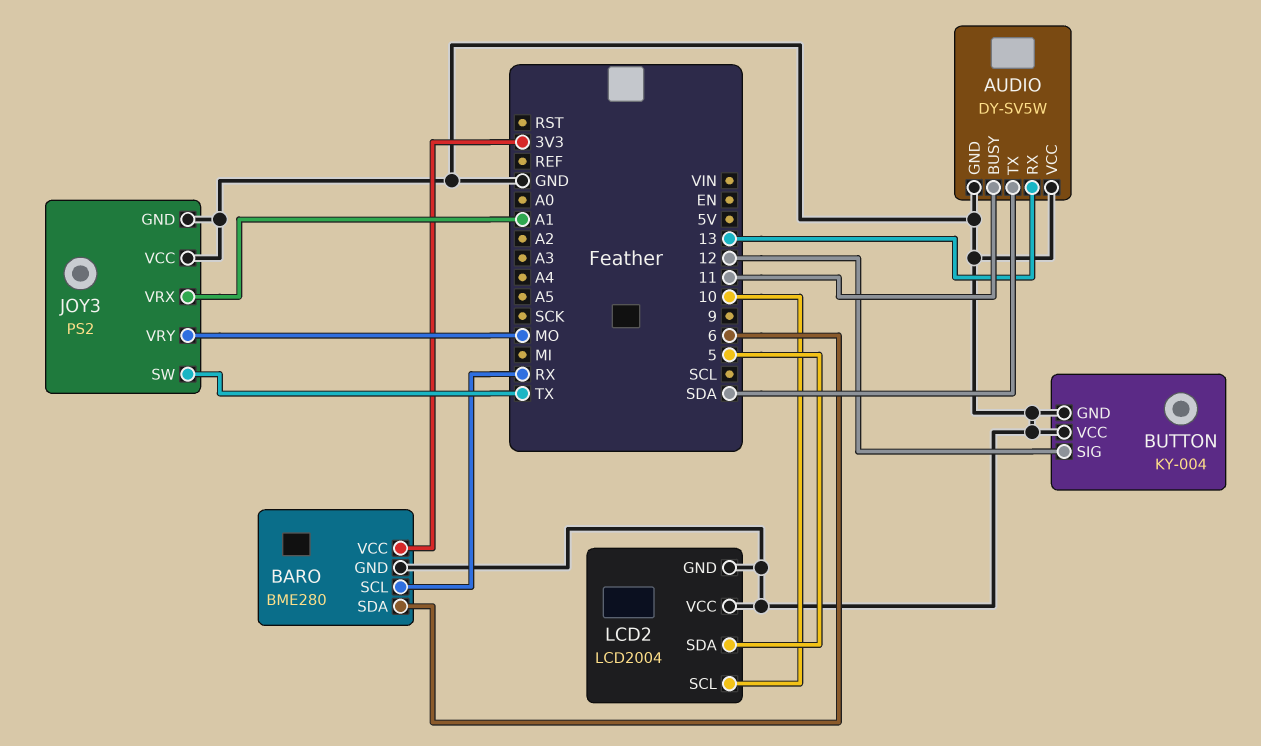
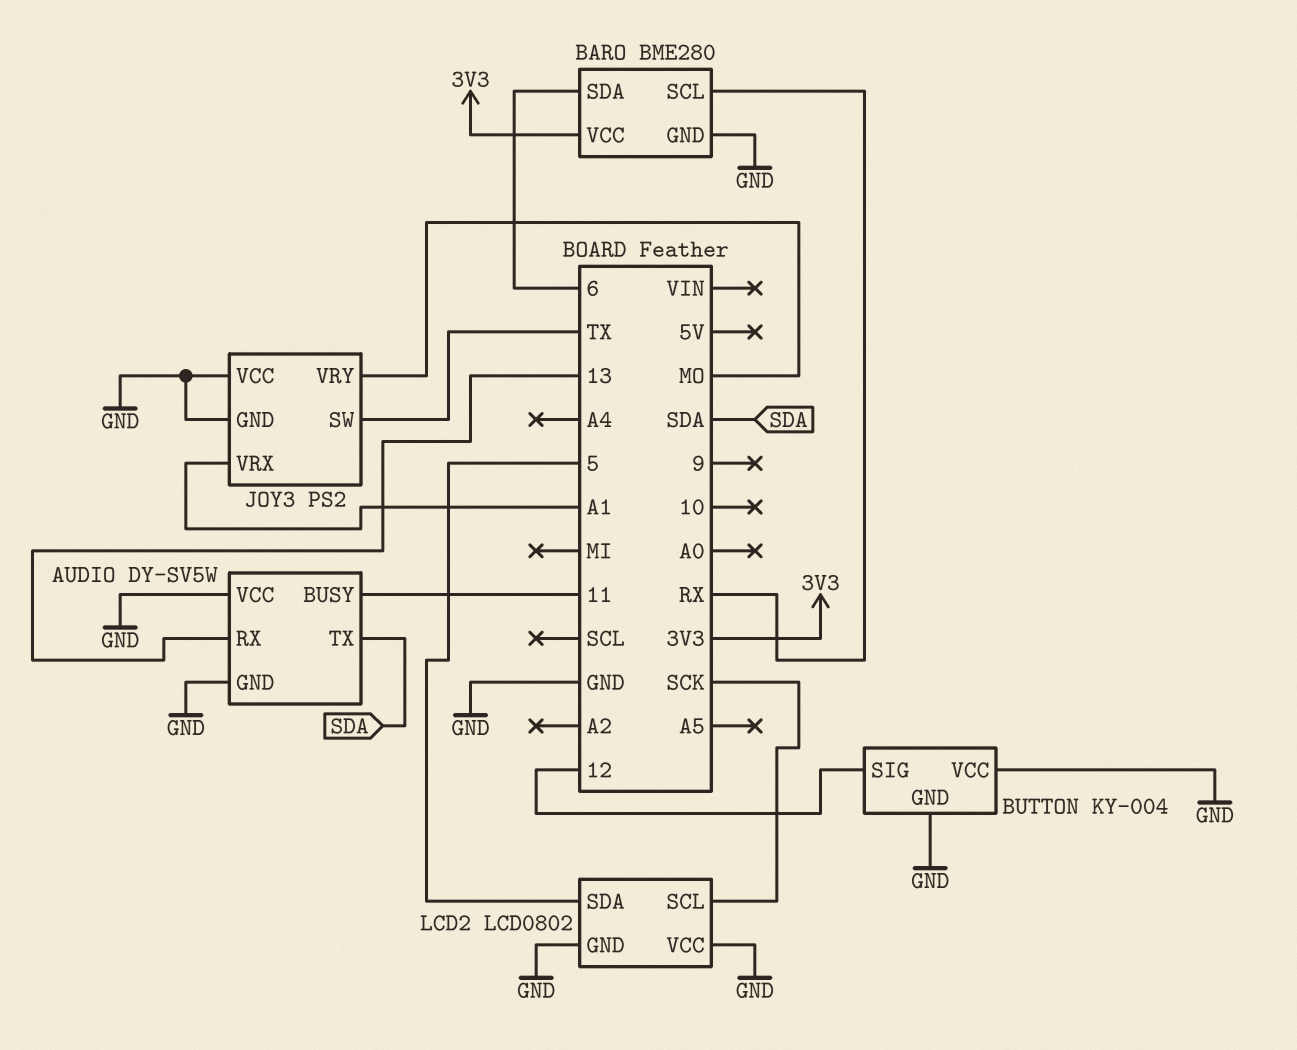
LCD2: LCD2004 -> LCD0802
LCD2 pin SCL: 10 -> SCK

